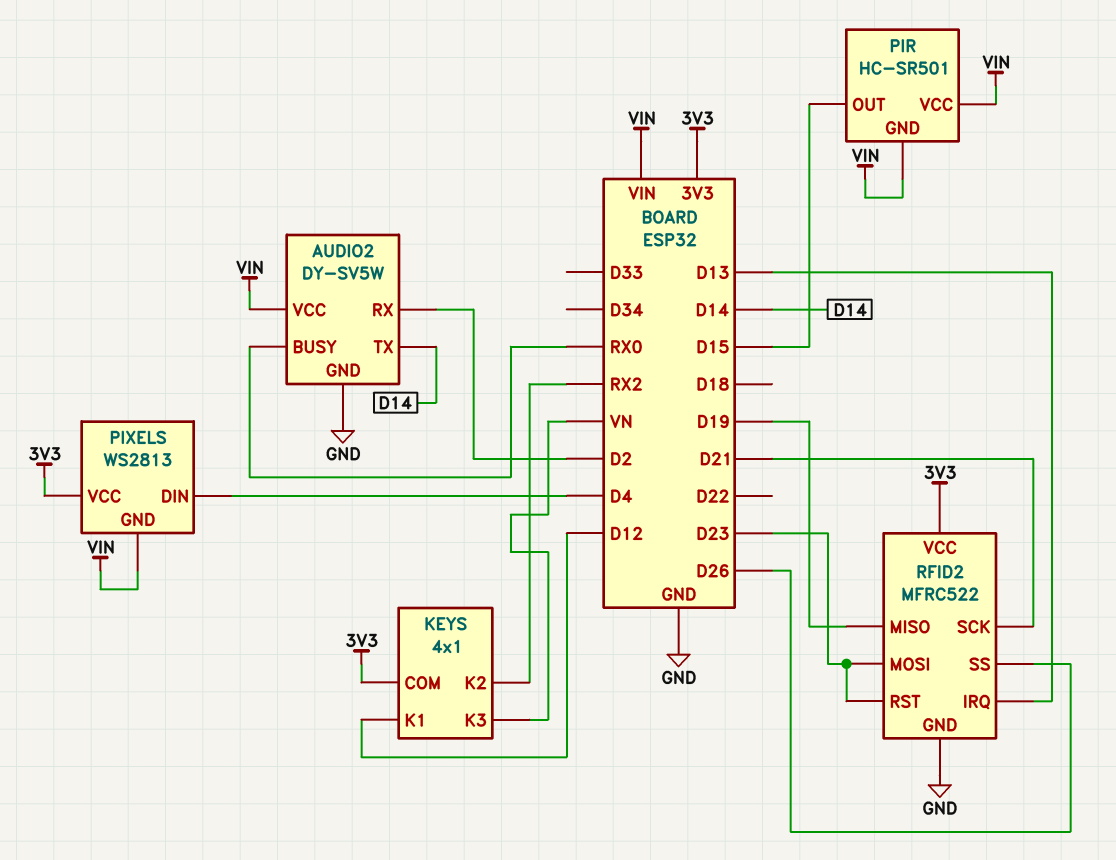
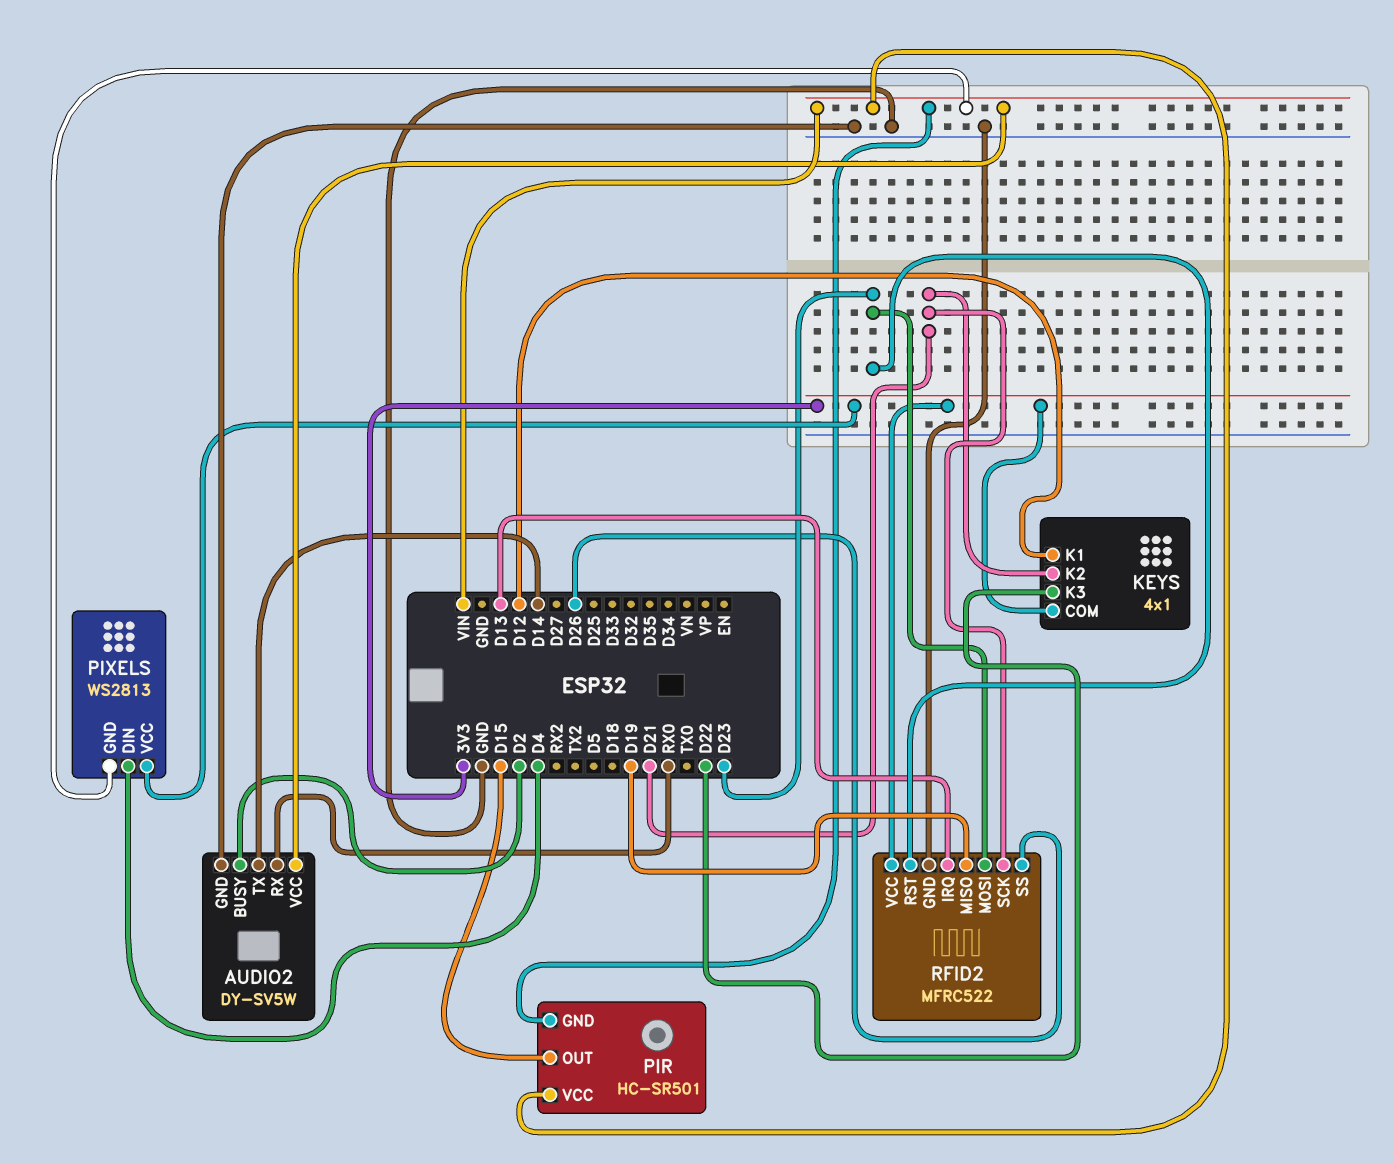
AUDIO2 pin BUSY: RX0 -> D2
AUDIO2 pin RX: D2 -> RX0
KEYS pin K2: RX2 -> D21
KEYS pin K3: VN -> D22

